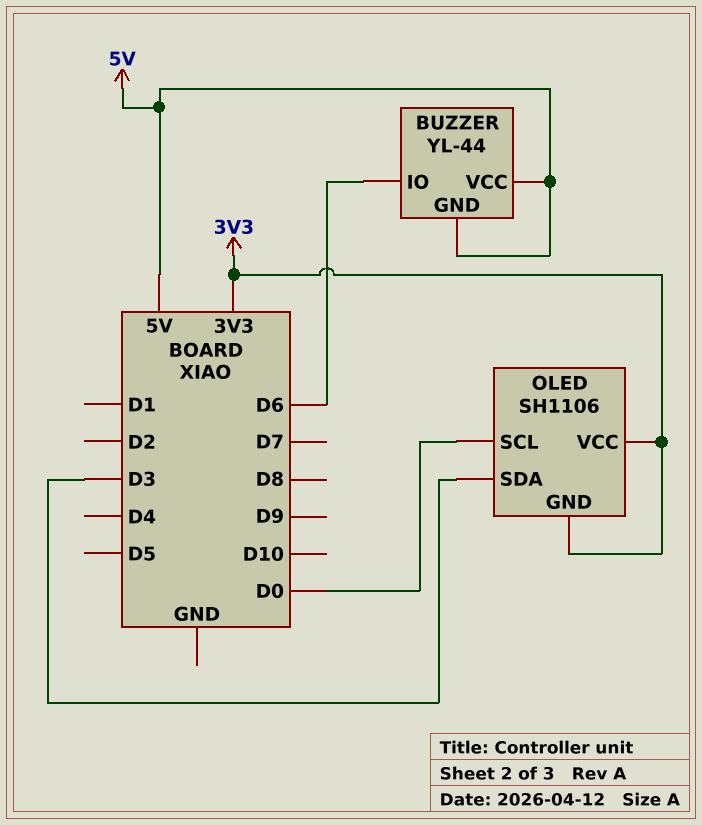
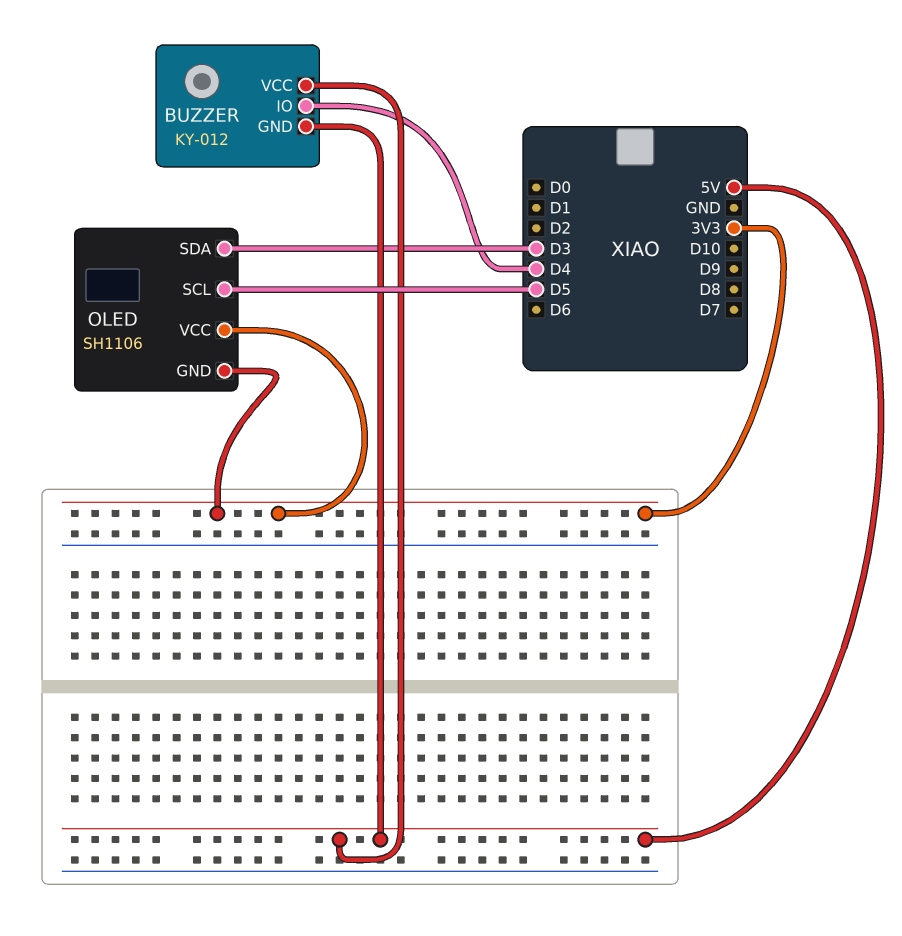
BUZZER: YL-44 -> KY-012
BUZZER pin IO: D6 -> D4
OLED pin SCL: D0 -> D5

